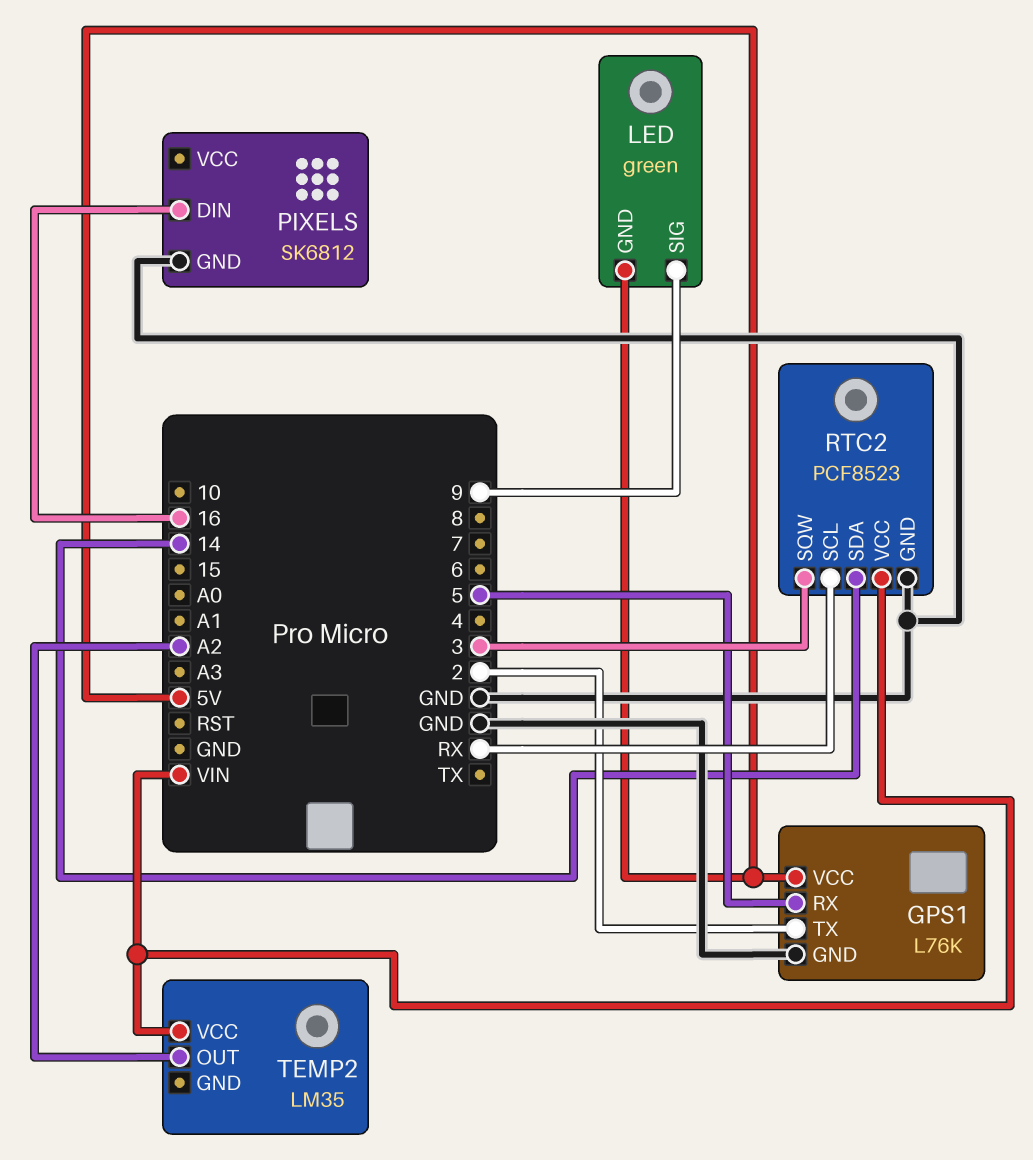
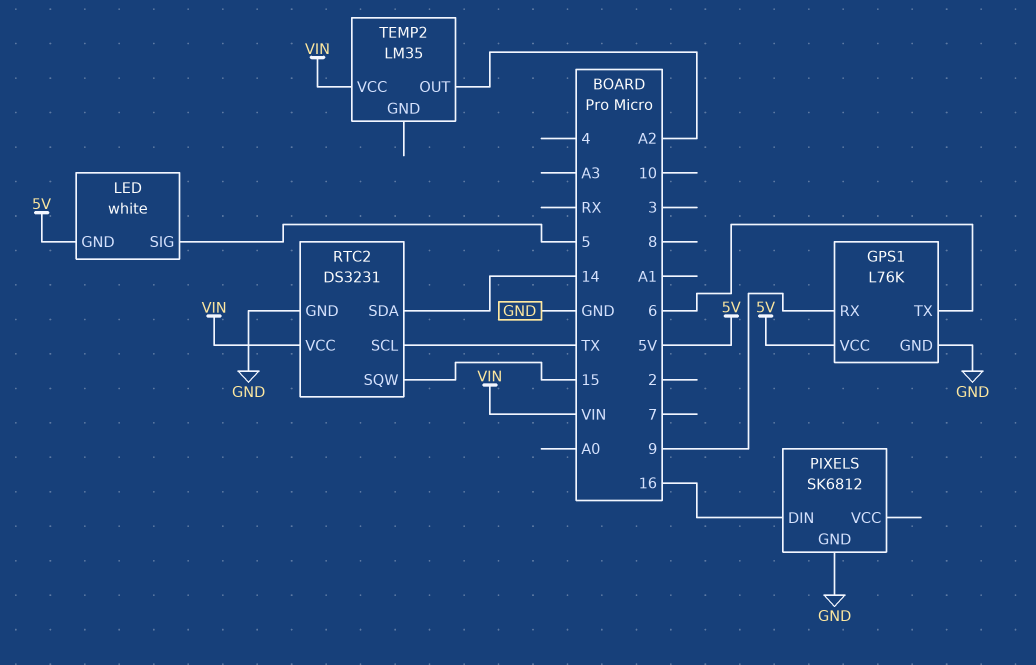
GPS1 pin RX: 5 -> 9
GPS1 pin TX: 2 -> 6
LED: green -> white
LED pin SIG: 9 -> 5
RTC2: PCF8523 -> DS3231
RTC2 pin SCL: RX -> TX
RTC2 pin SQW: 3 -> 15

